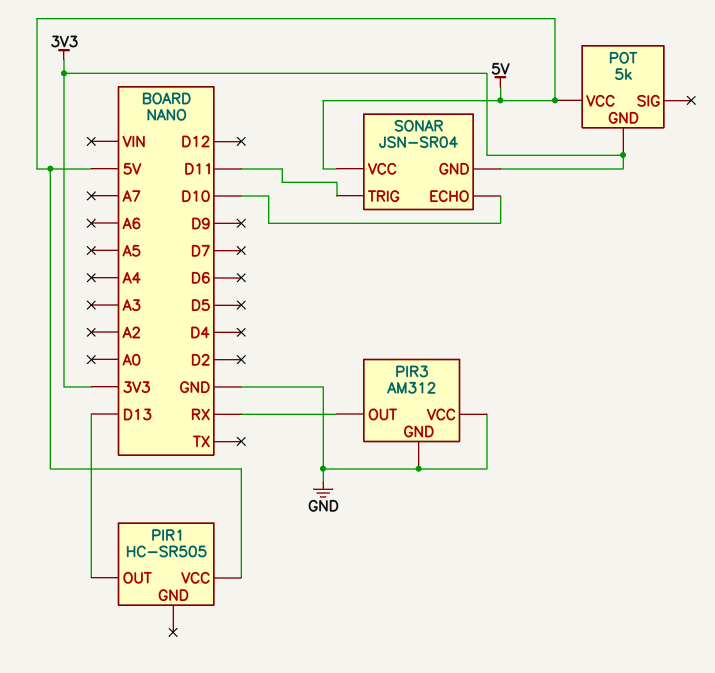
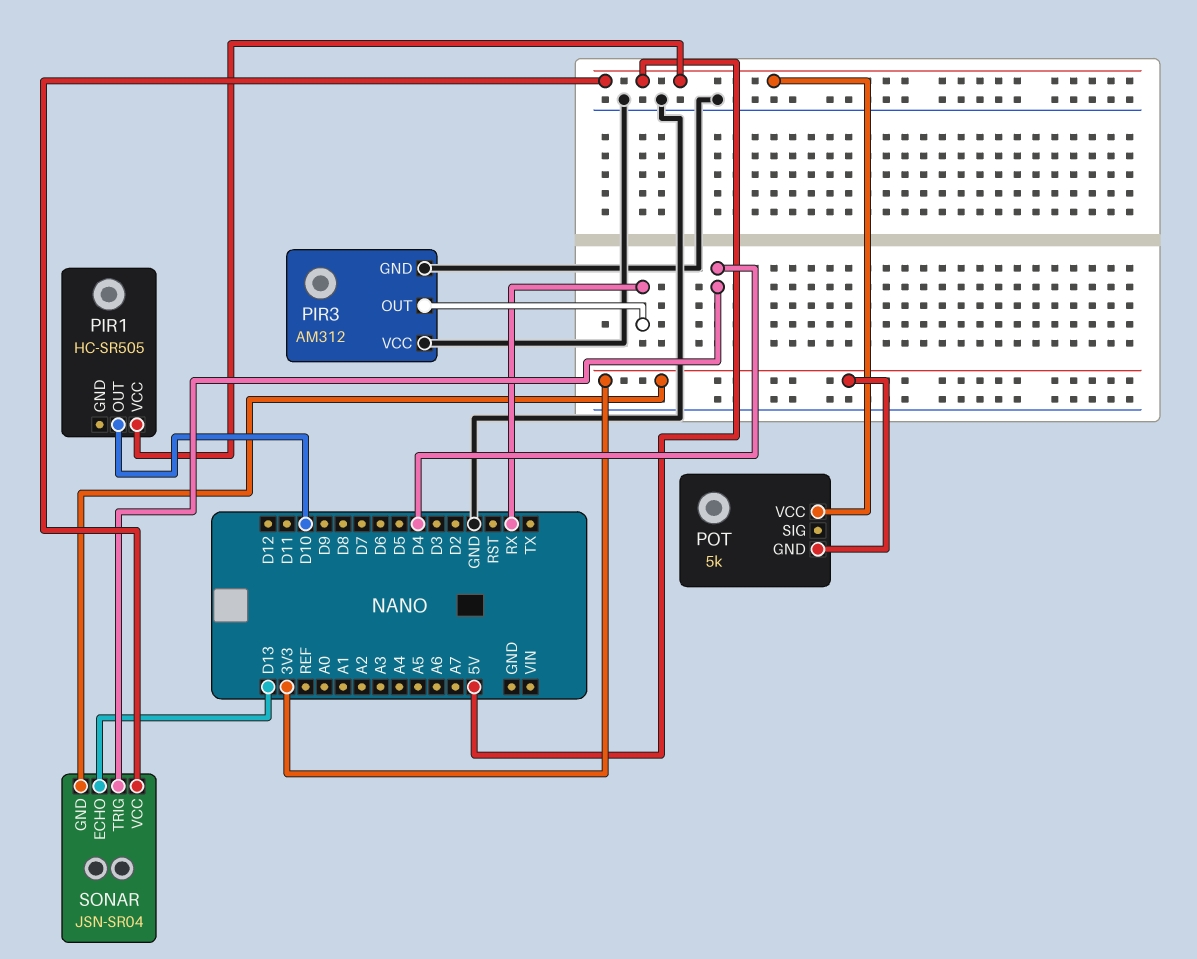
PIR1 pin OUT: D13 -> D10
SONAR pin ECHO: D10 -> D13
SONAR pin TRIG: D11 -> D4

